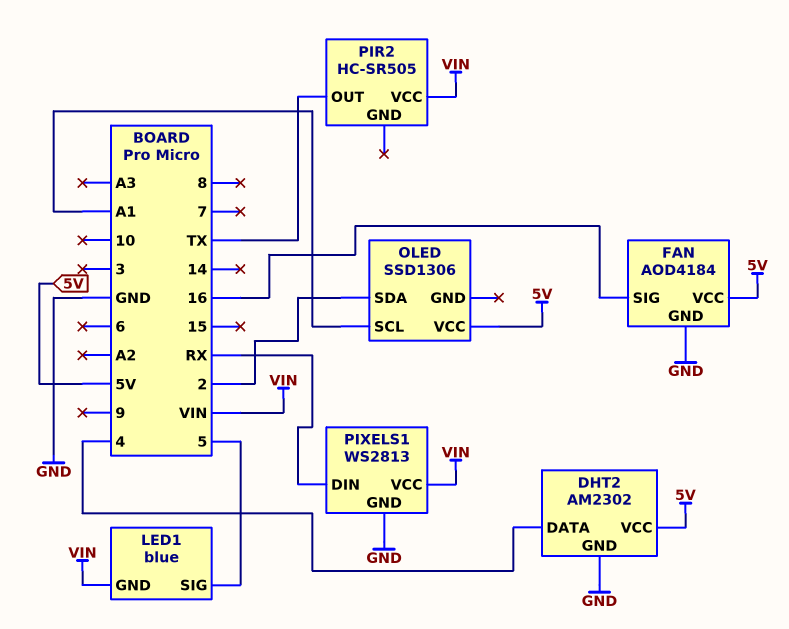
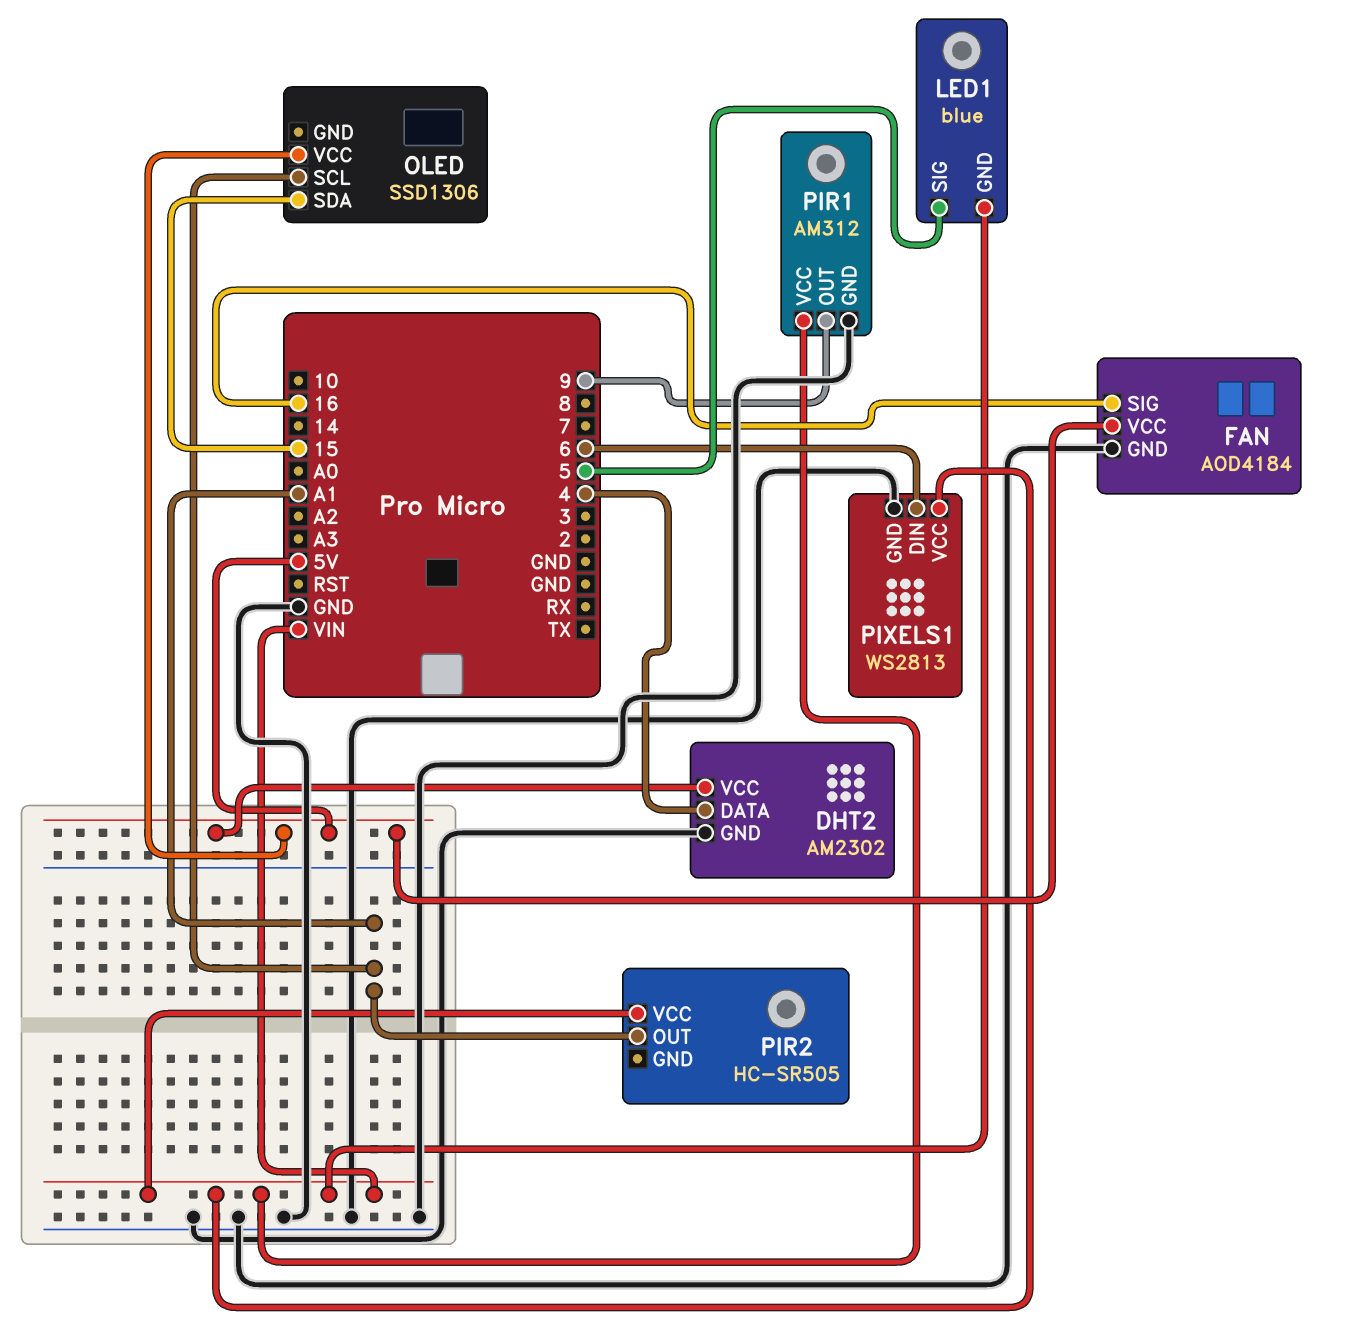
OLED pin SDA: 2 -> 15
PIR1: none -> AM312
PIR1 pin GND: none -> GND
PIR1 pin OUT: none -> 9
PIR1 pin VCC: none -> VIN
PIR2 pin OUT: TX -> A1
PIXELS1 pin DIN: RX -> 6

